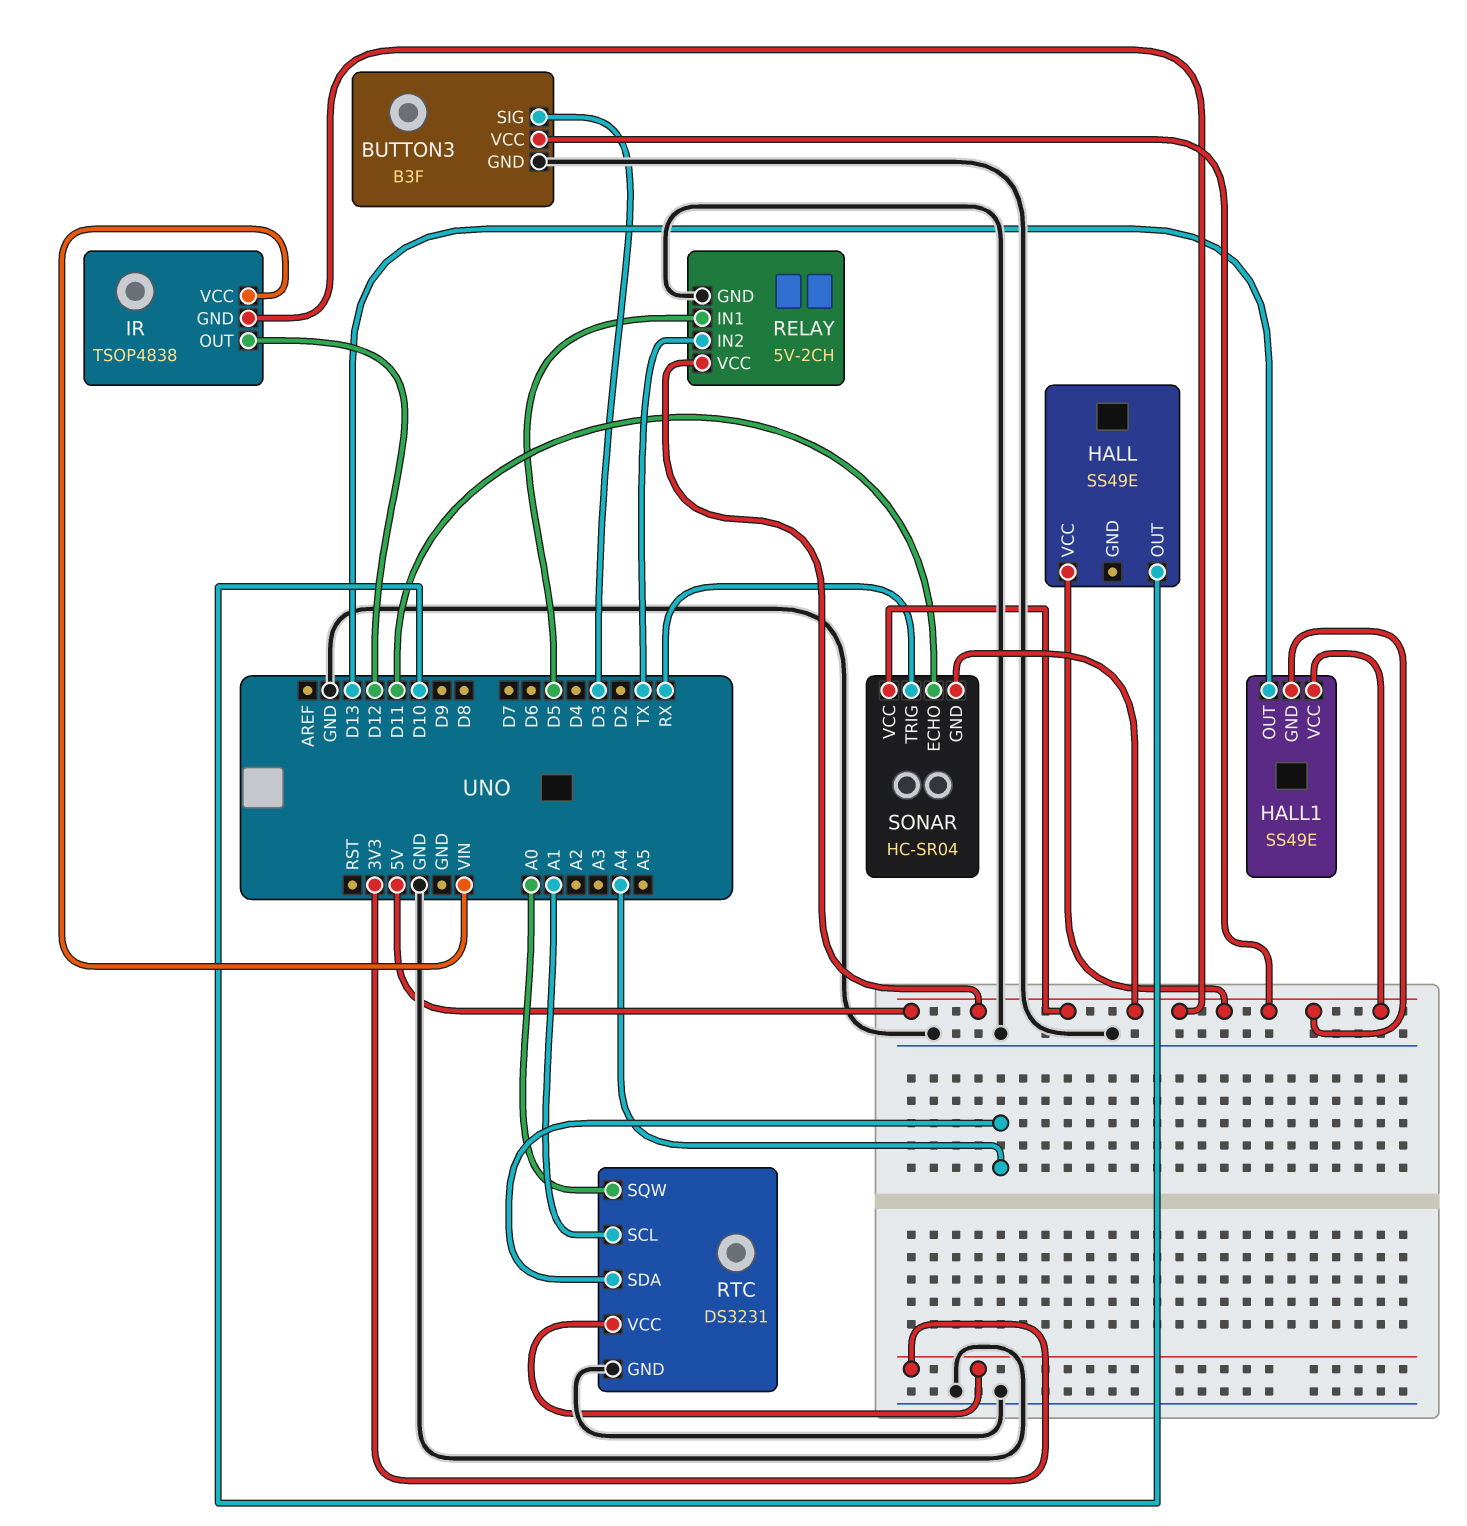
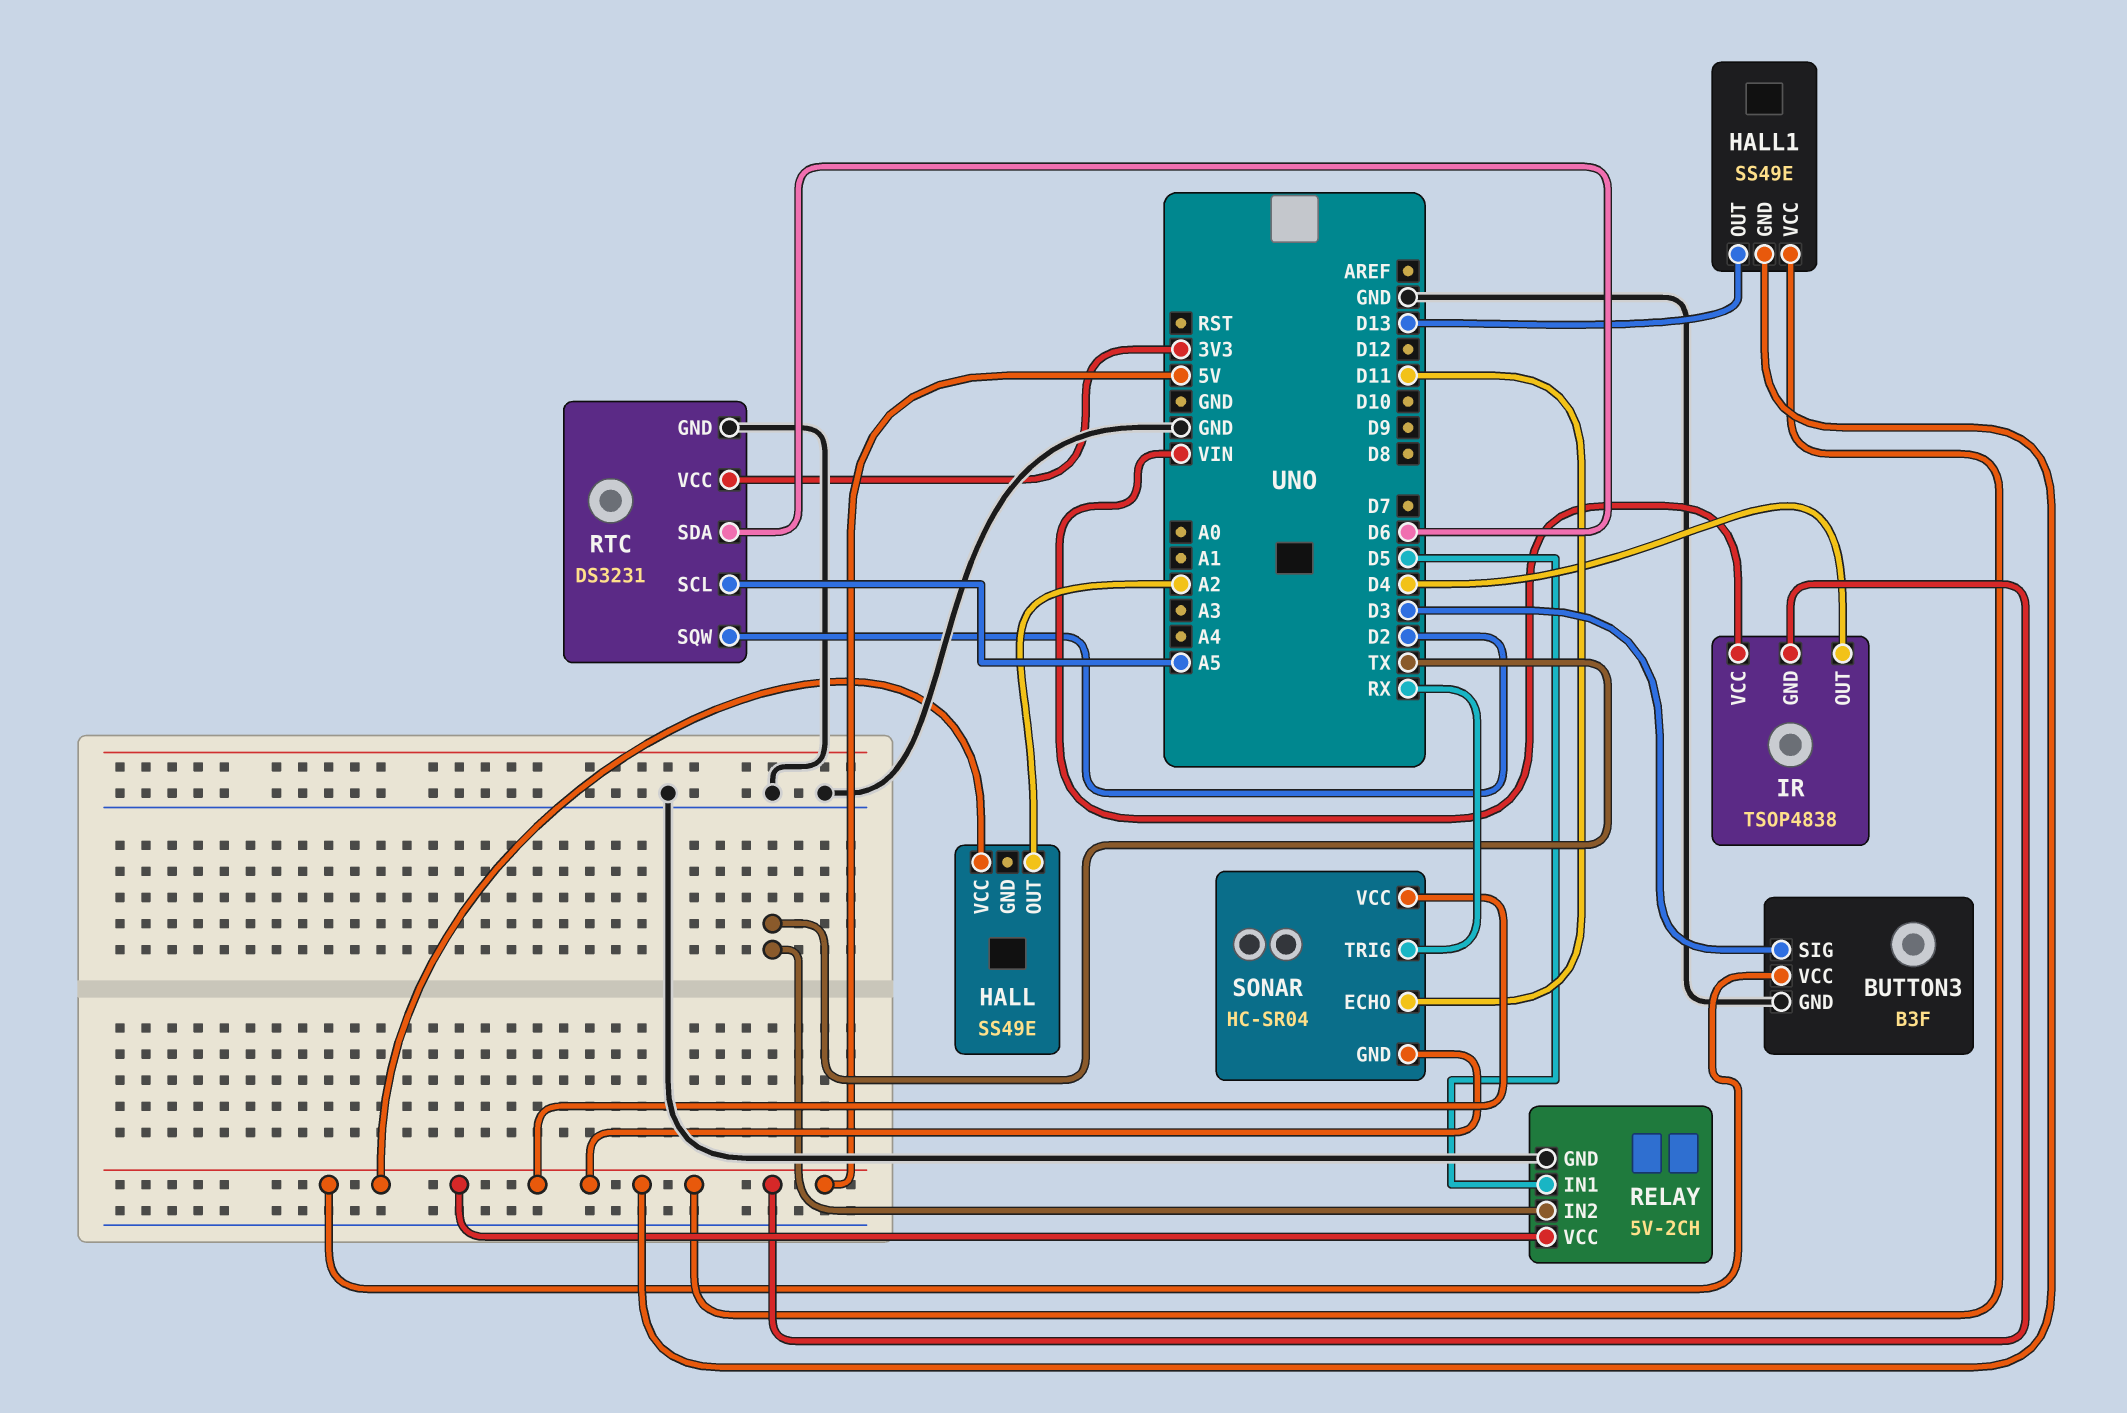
HALL pin OUT: D10 -> A2
IR pin OUT: D12 -> D4
RTC pin SCL: A1 -> A5
RTC pin SDA: A4 -> D6
RTC pin SQW: A0 -> D2

